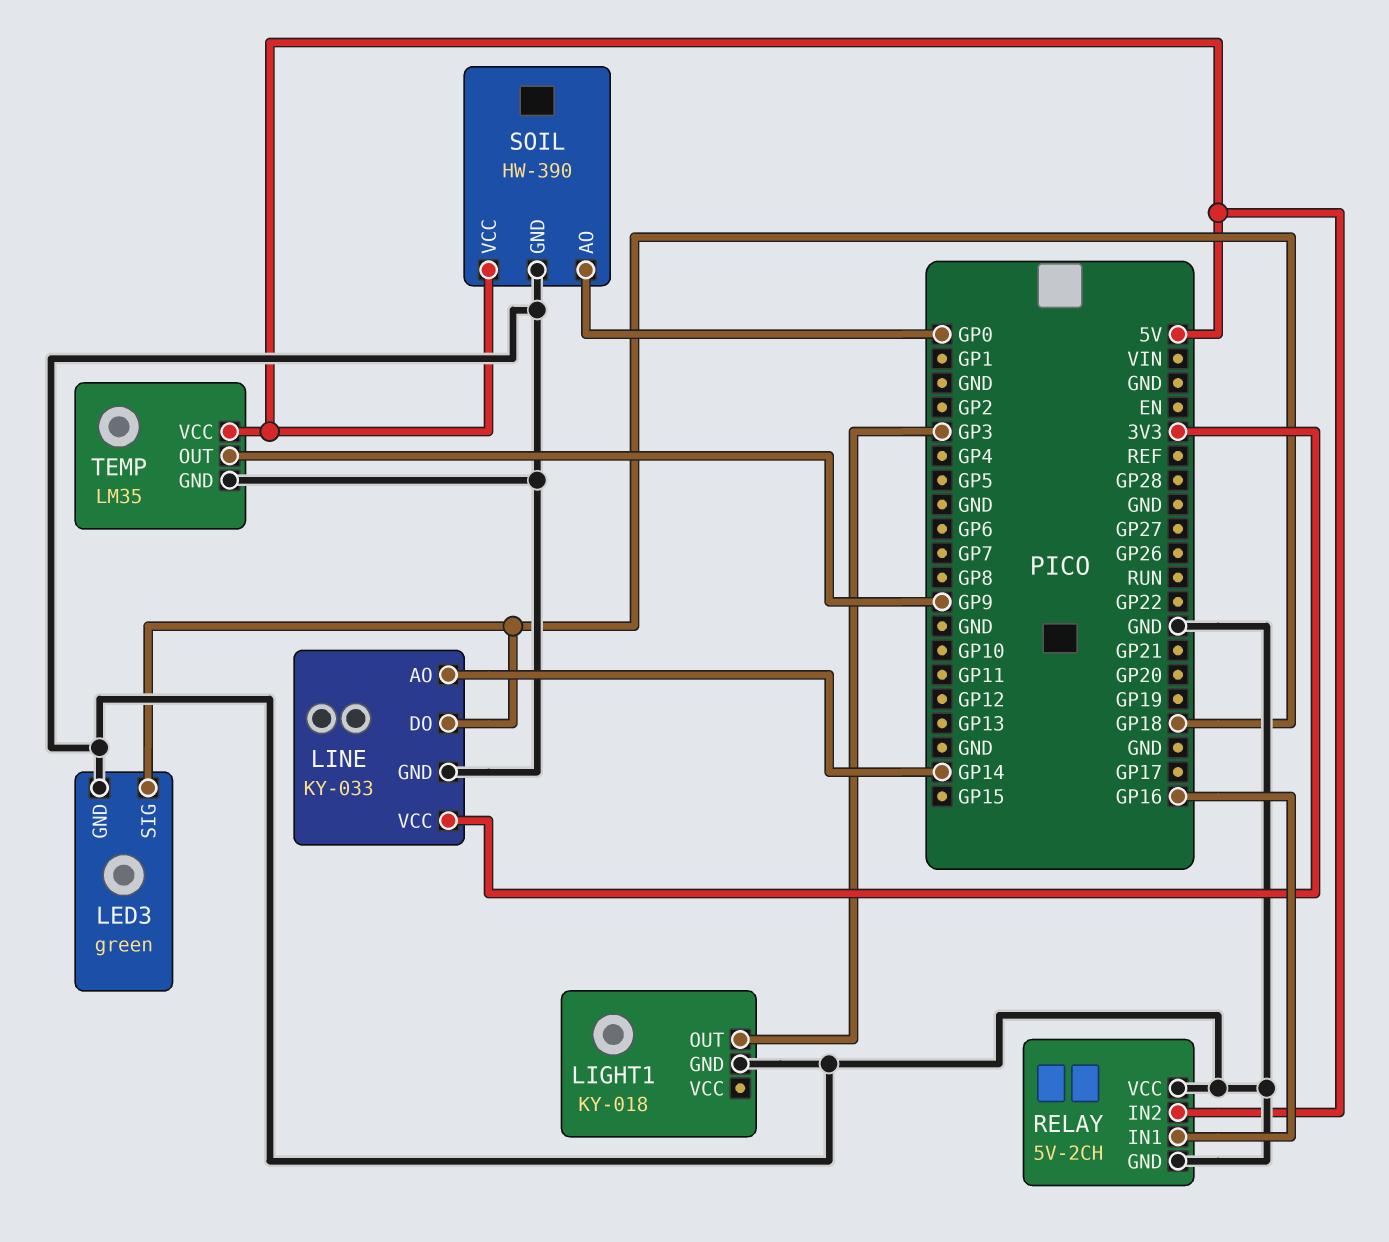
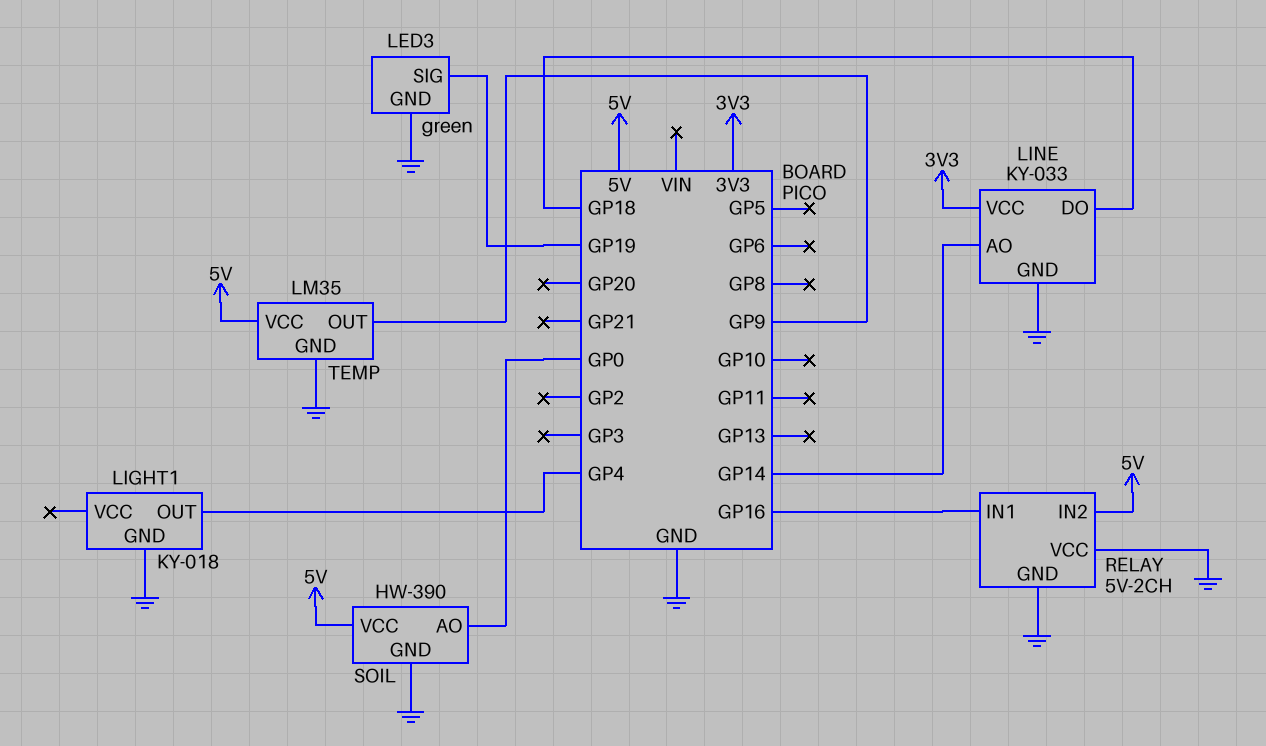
LED3 pin SIG: GP18 -> GP19
LIGHT1 pin OUT: GP3 -> GP4

